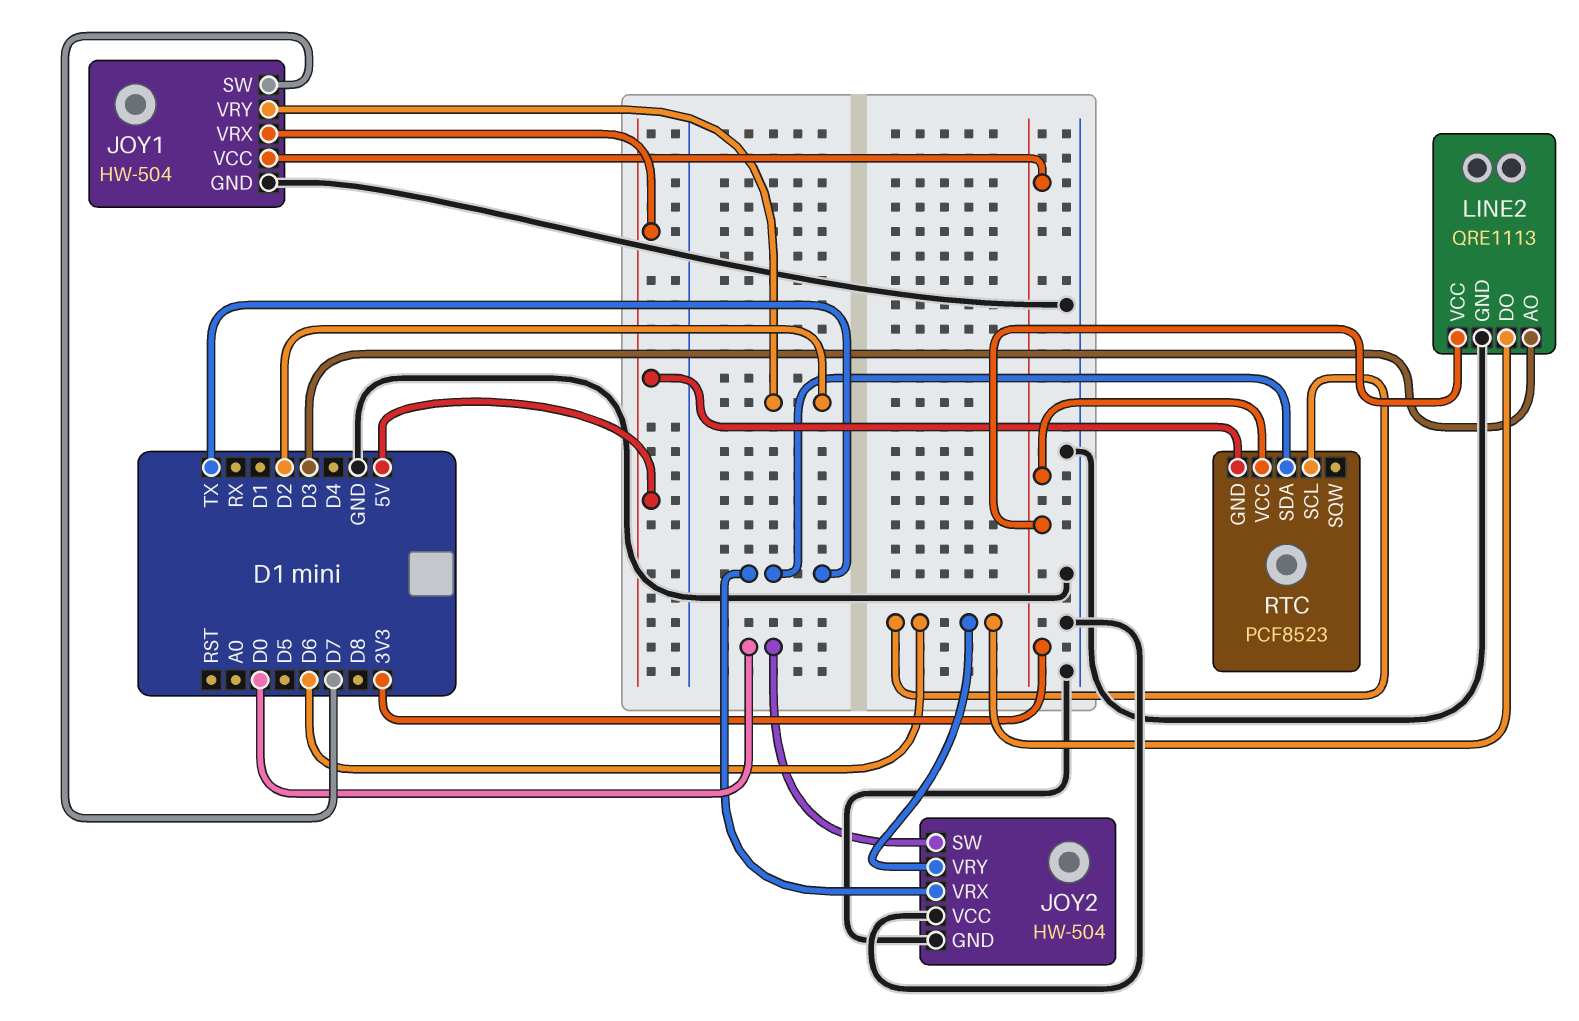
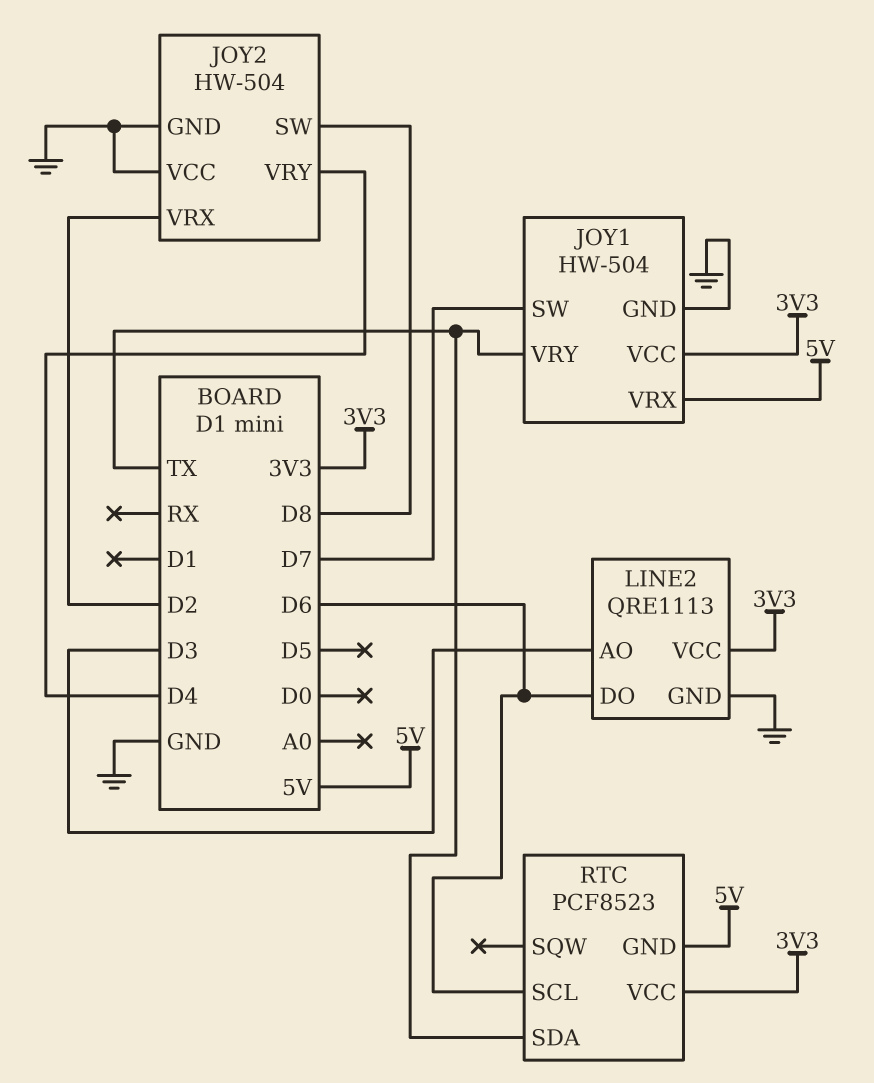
JOY1 pin VRY: D2 -> TX
JOY2 pin SW: D0 -> D8
JOY2 pin VRX: TX -> D2
JOY2 pin VRY: D6 -> D4

